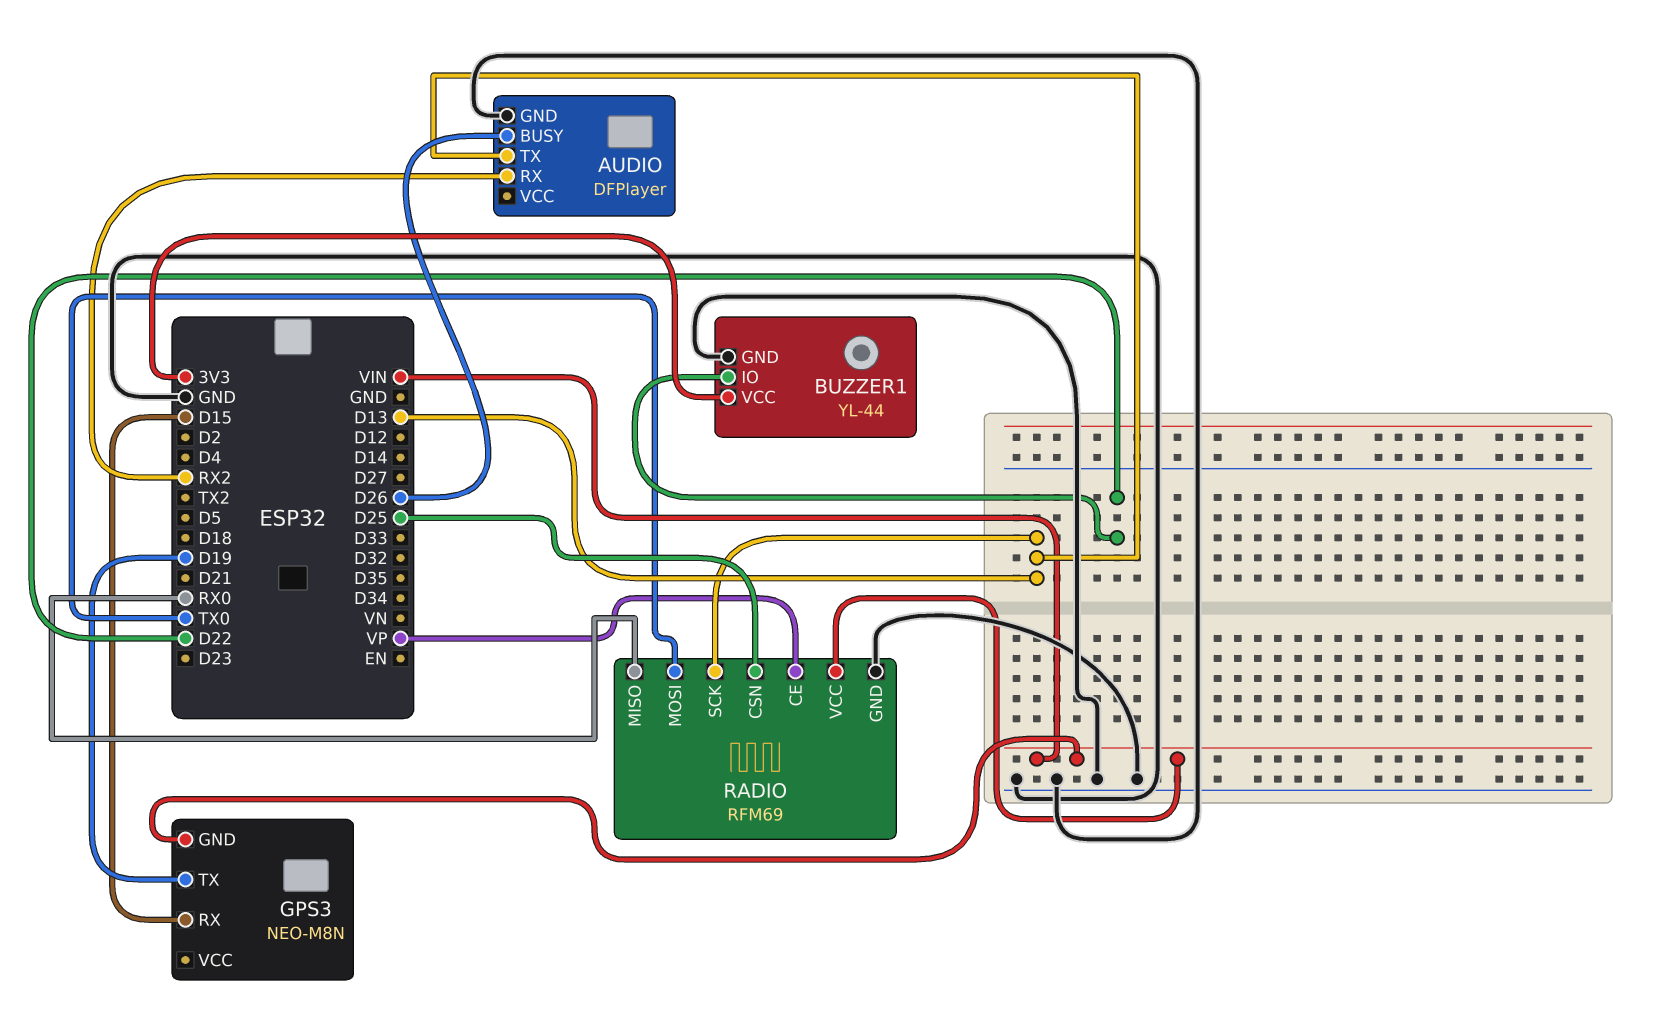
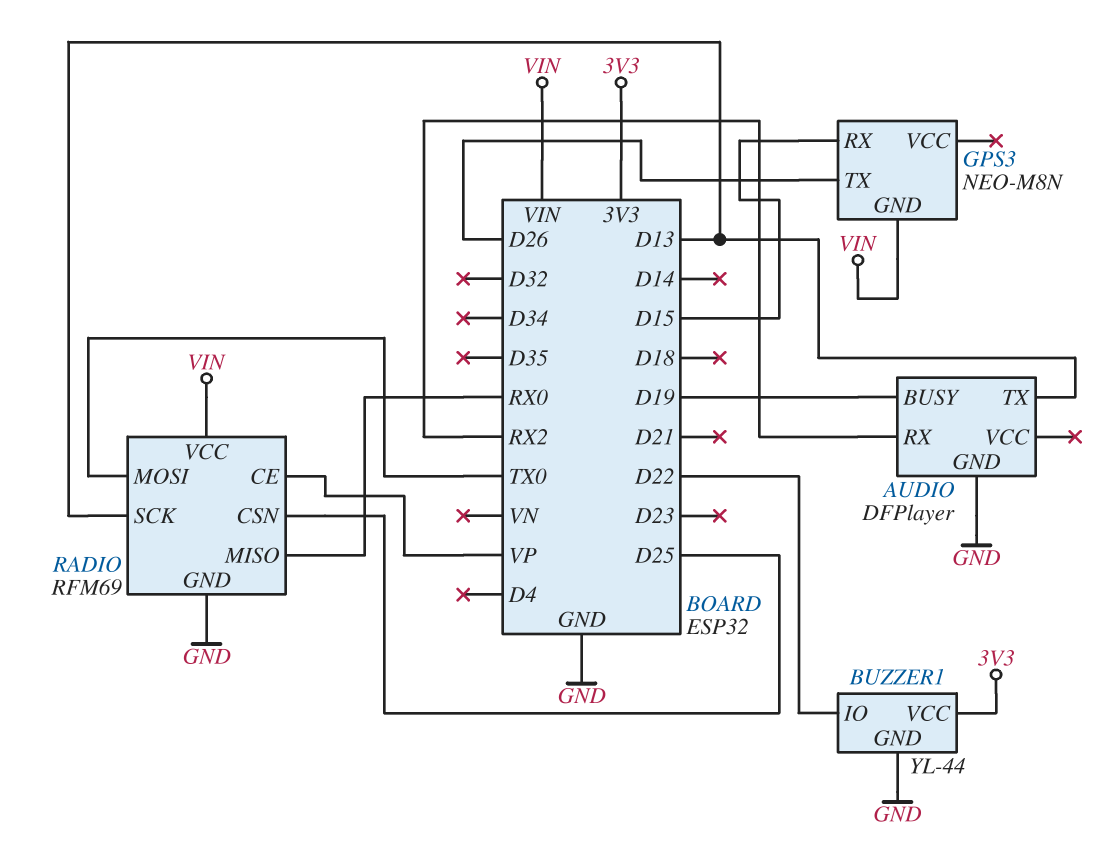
AUDIO pin BUSY: D26 -> D19
GPS3 pin TX: D19 -> D26

